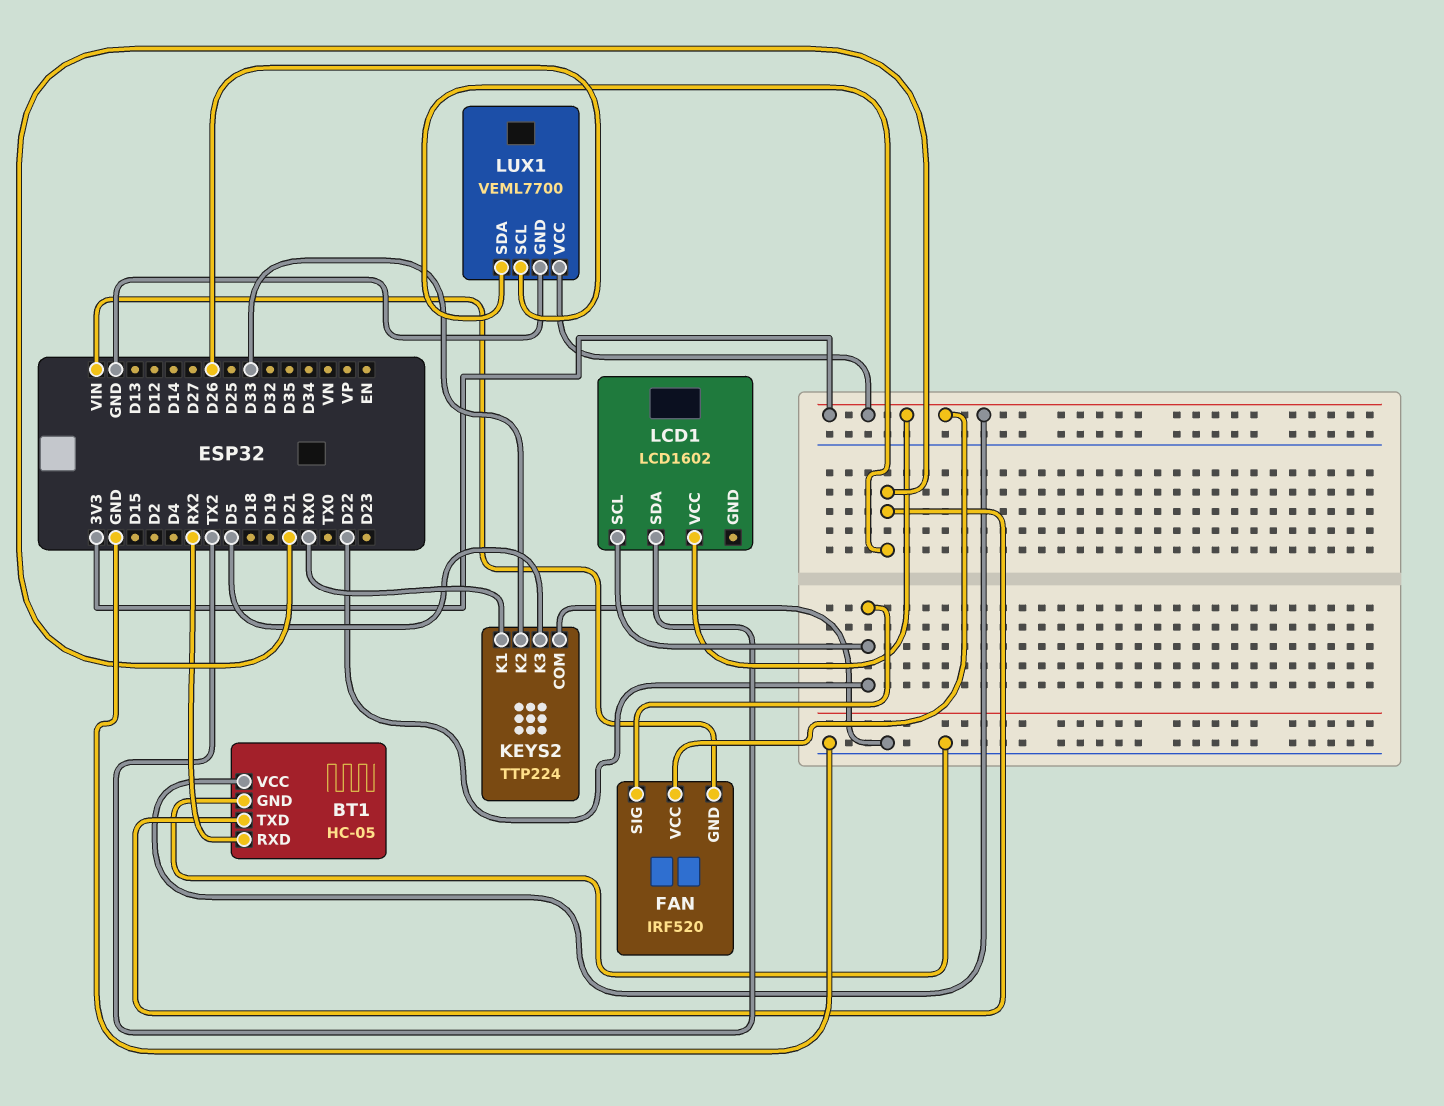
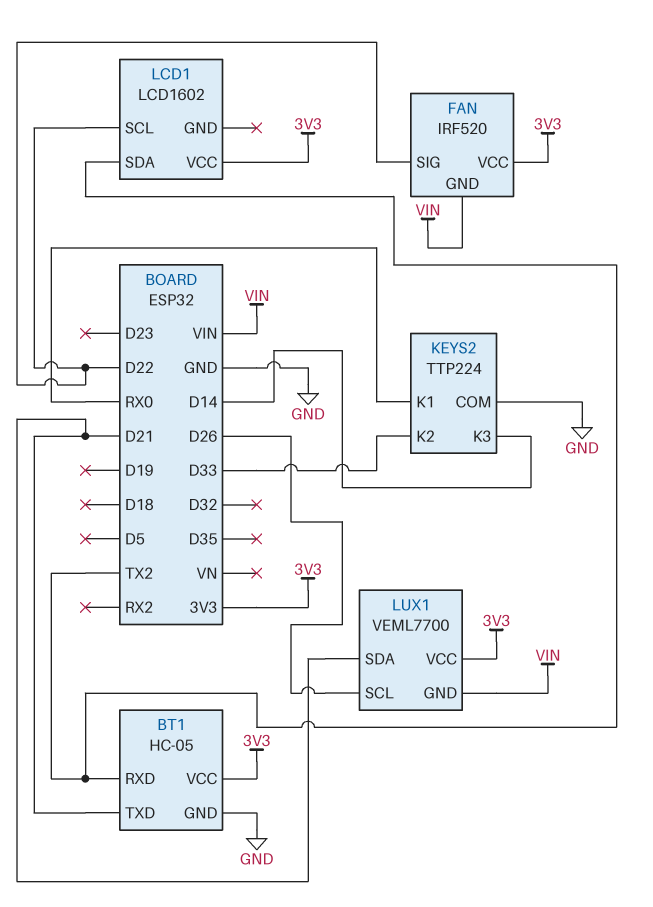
BT1 pin RXD: RX2 -> TX2
KEYS2 pin K3: D5 -> D14
LUX1 pin GND: GND -> VIN

